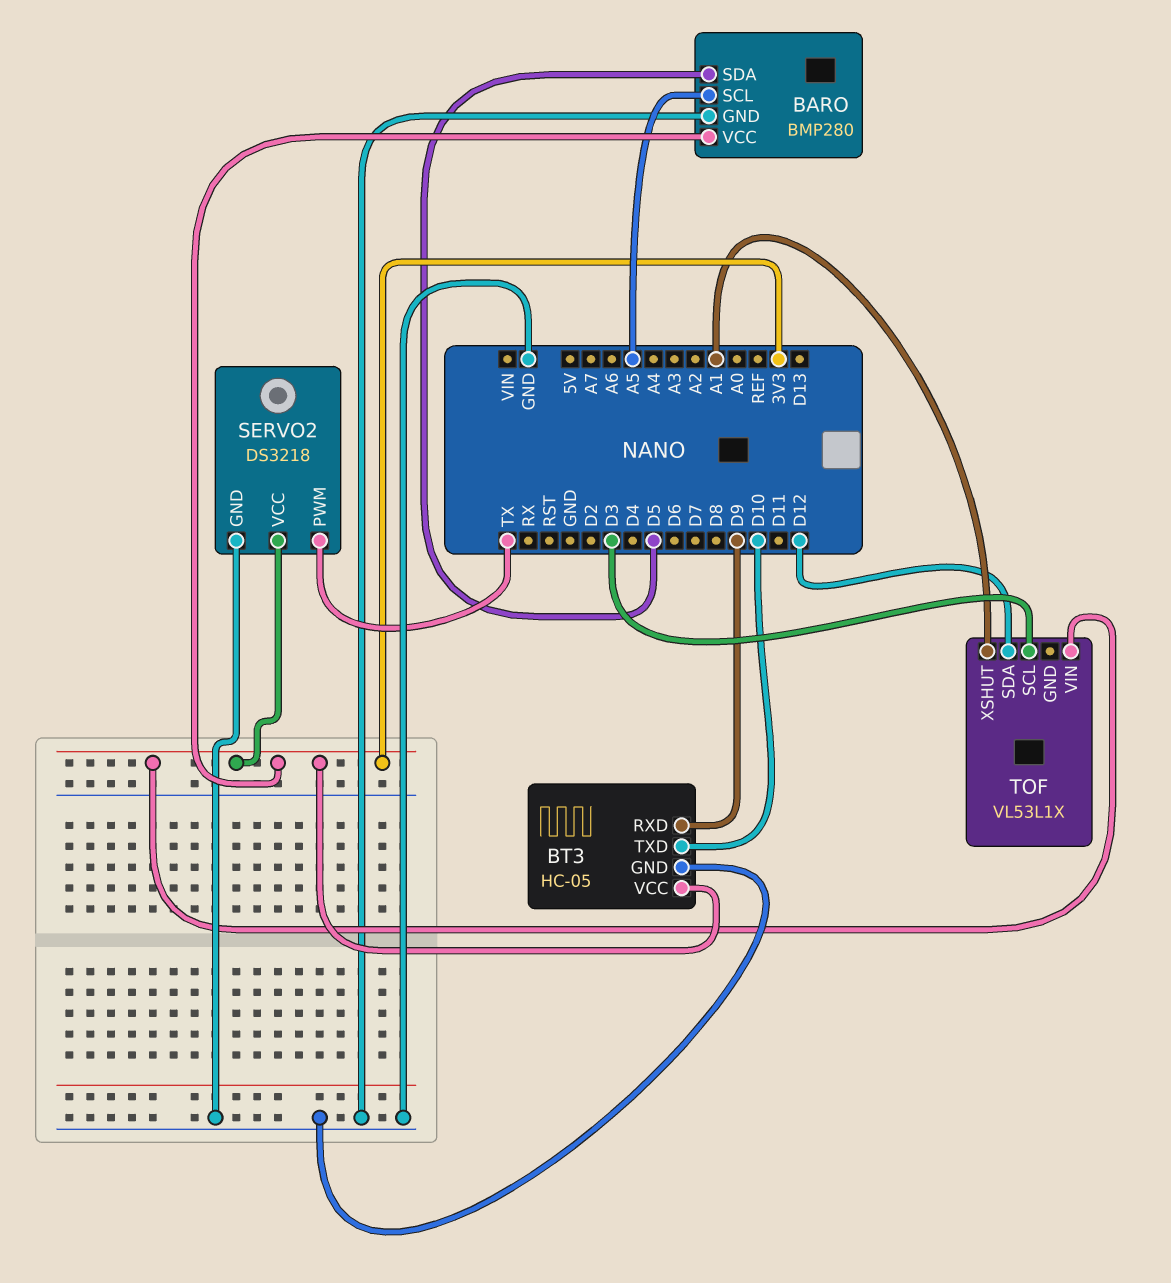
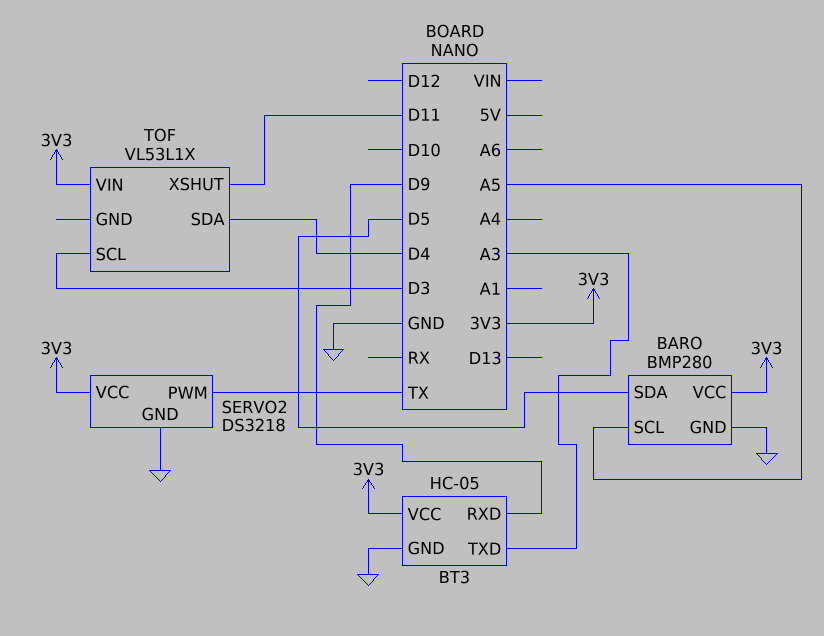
BT3 pin TXD: D10 -> A3
TOF pin SDA: D12 -> D4
TOF pin XSHUT: A1 -> D11

